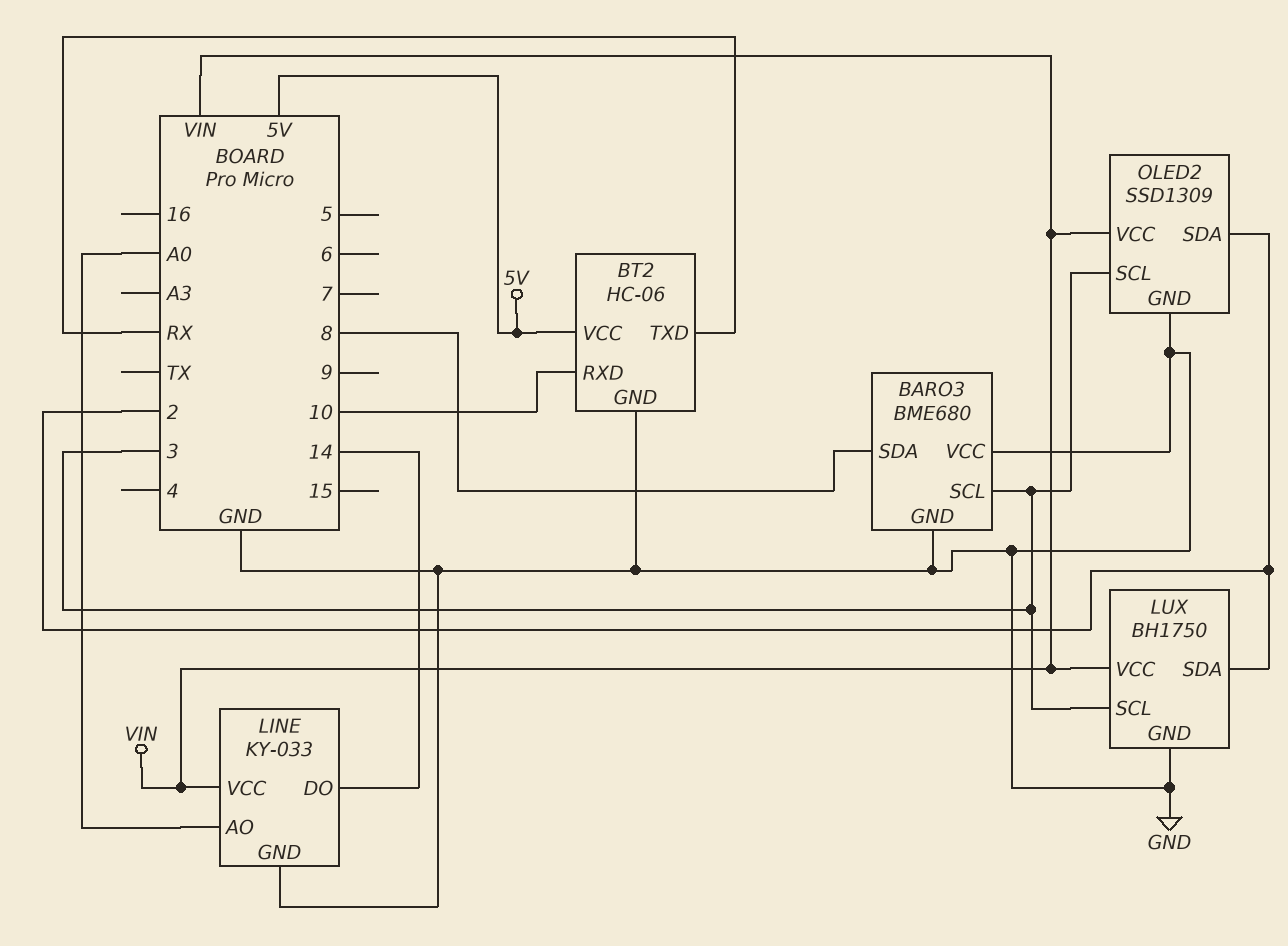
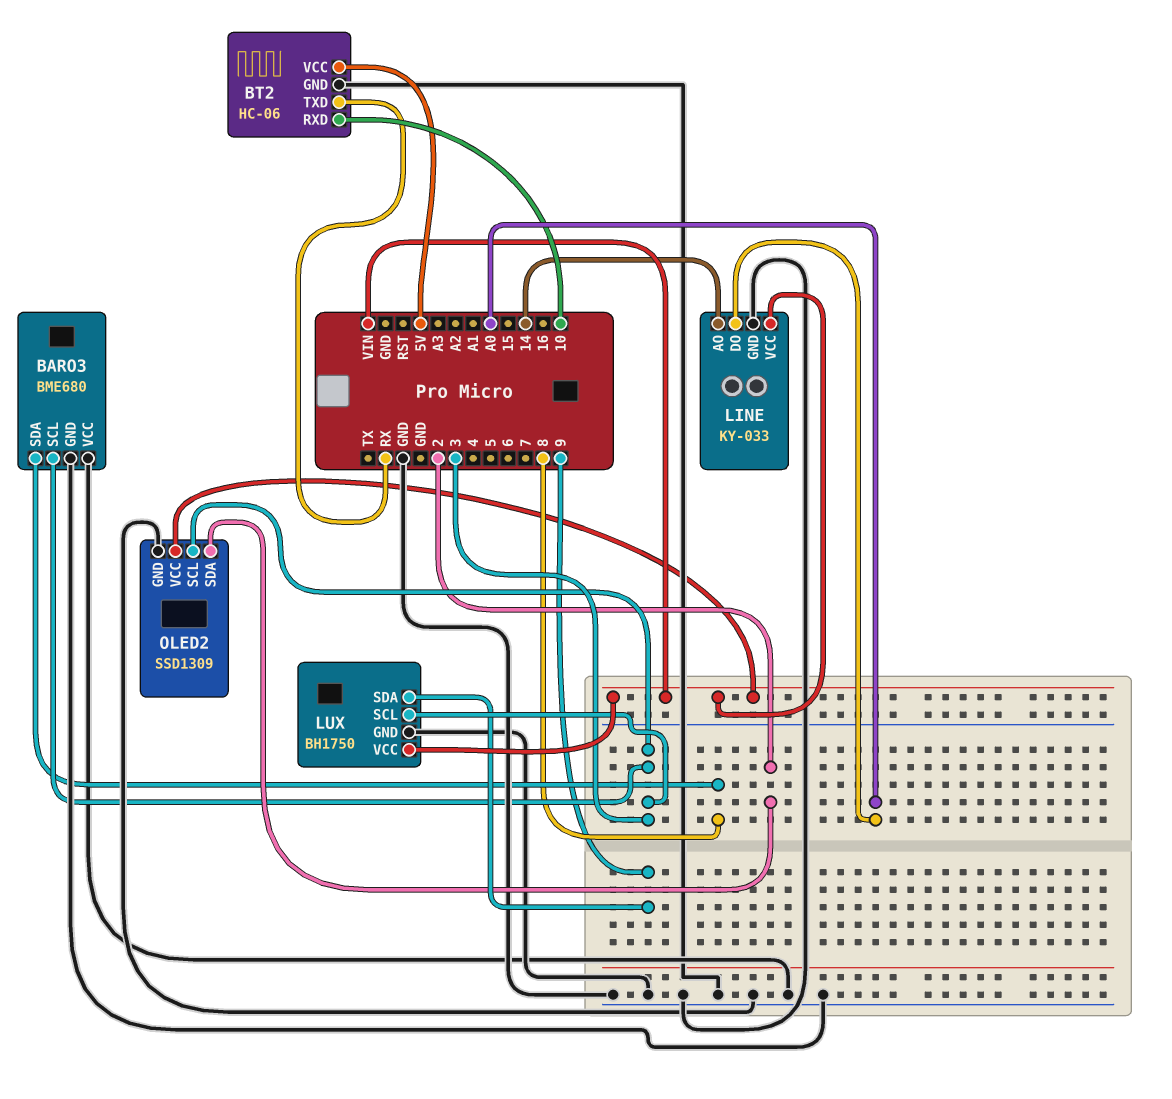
LINE pin AO: A0 -> 14
LINE pin DO: 14 -> A0
LUX pin SDA: 2 -> 9

